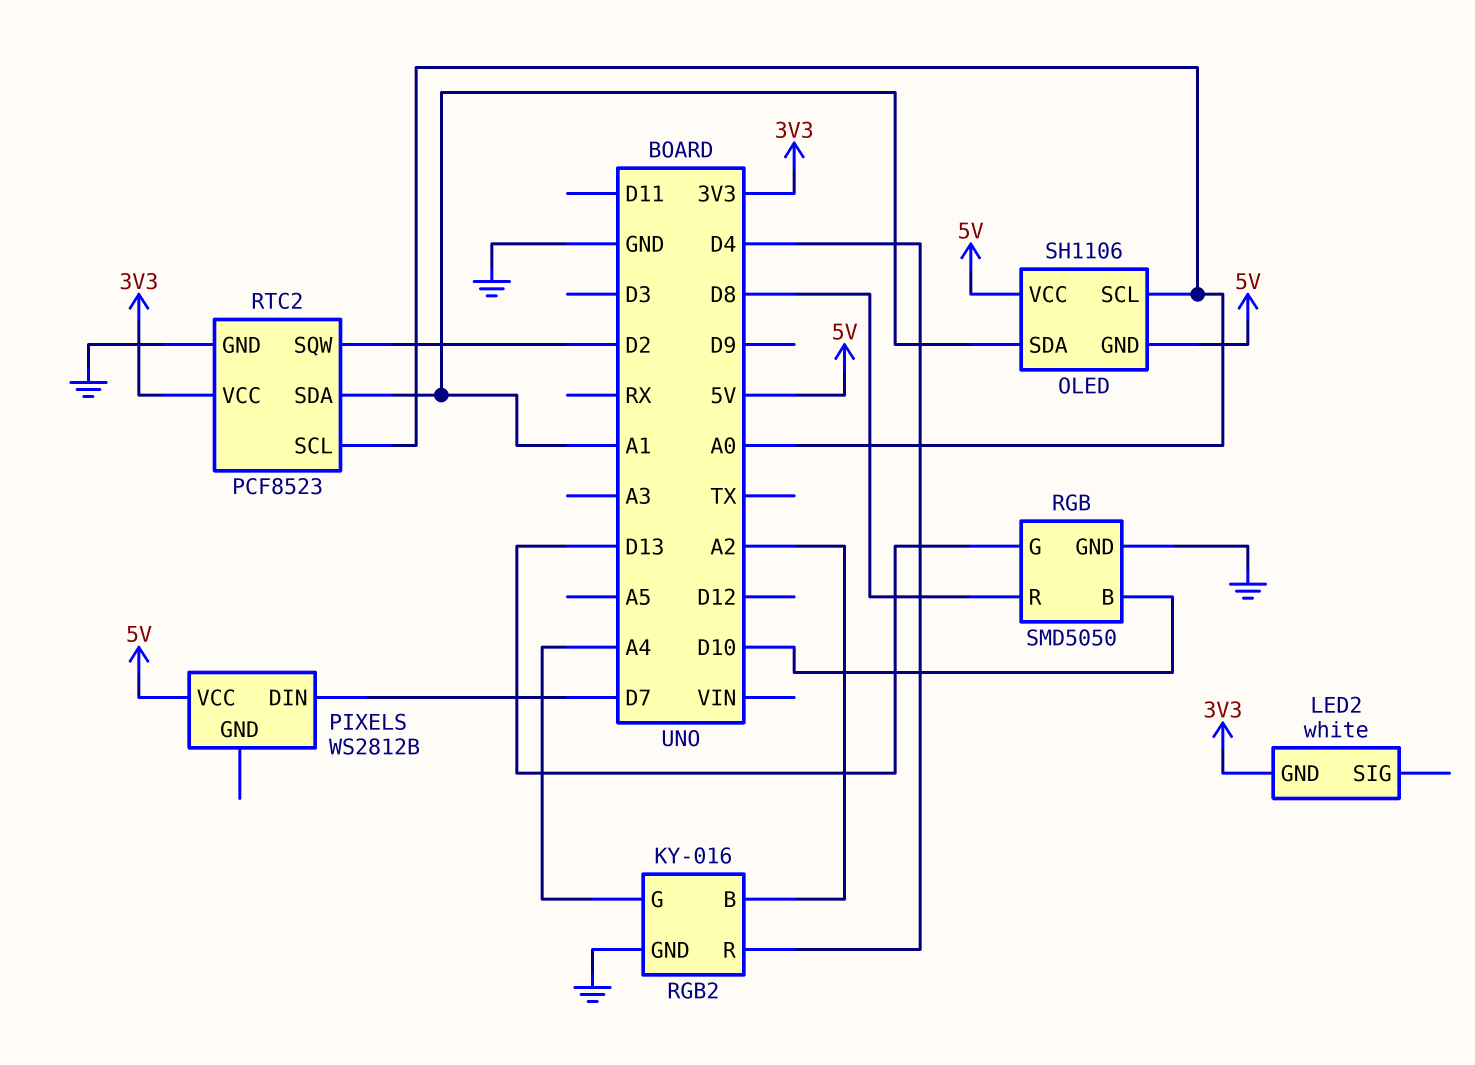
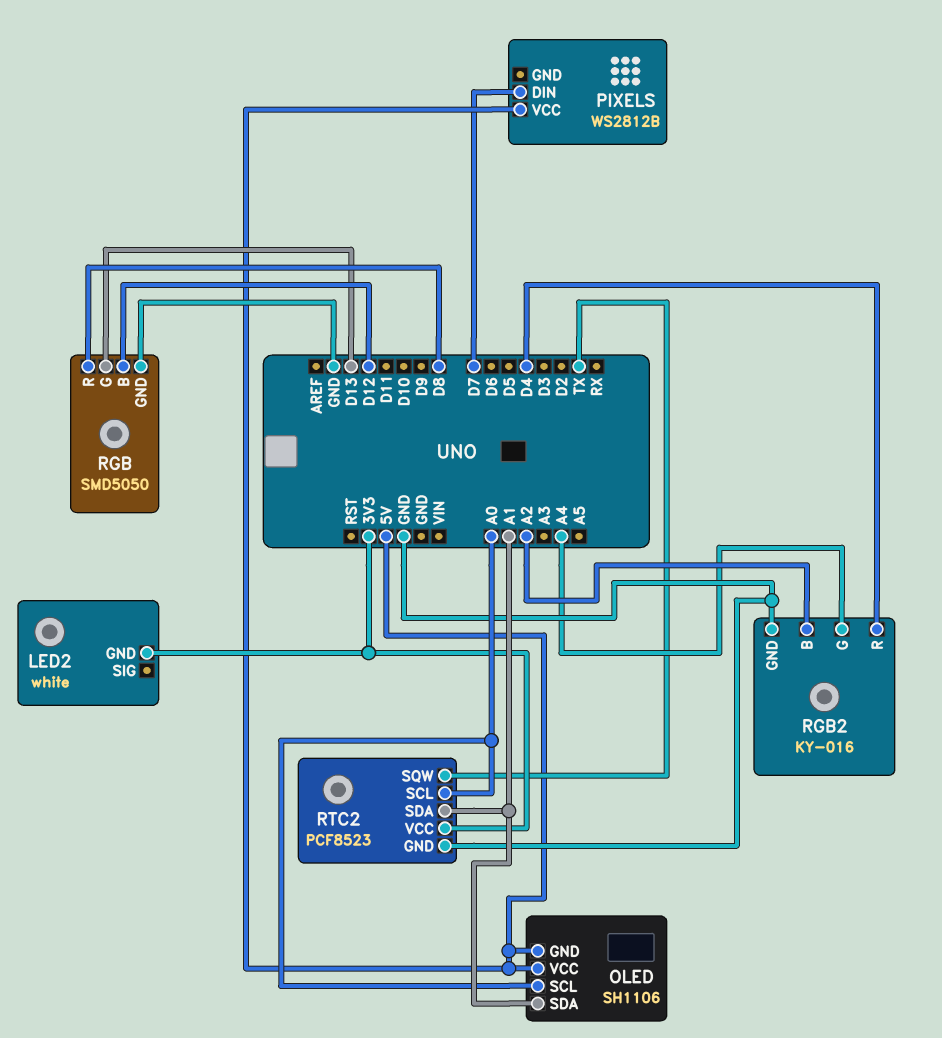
RGB pin B: D10 -> D12
RTC2 pin SQW: D2 -> TX

